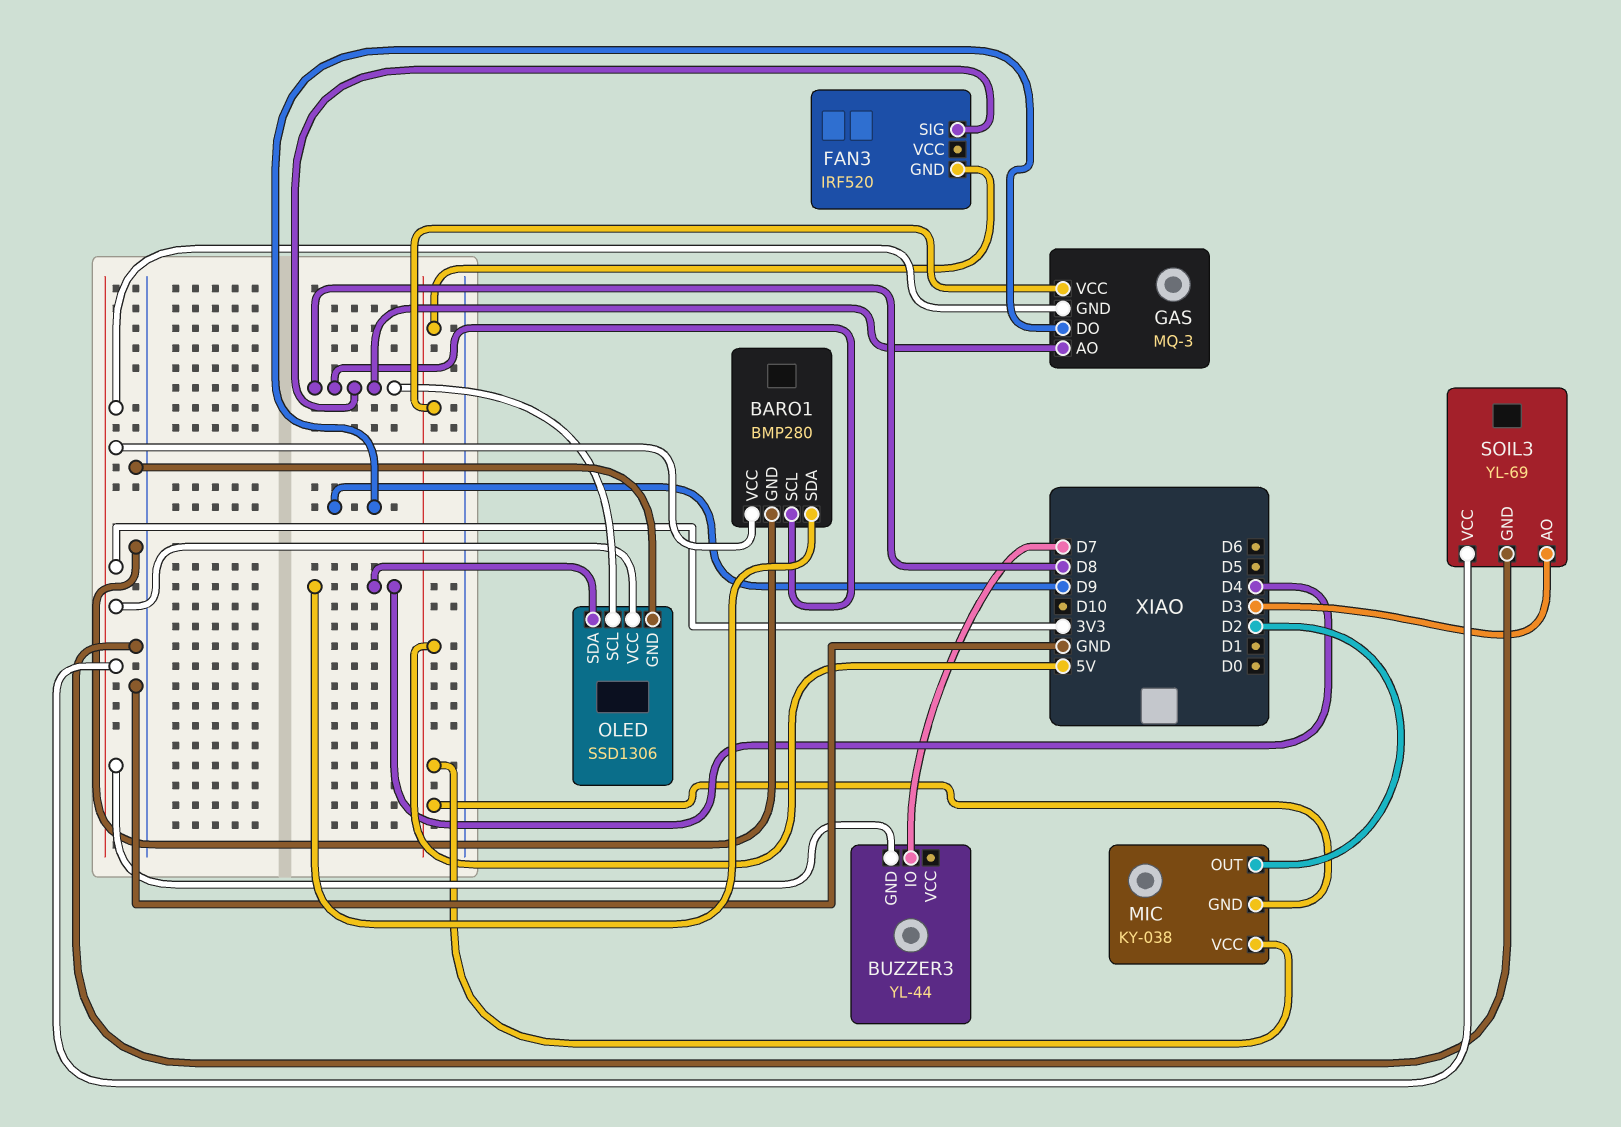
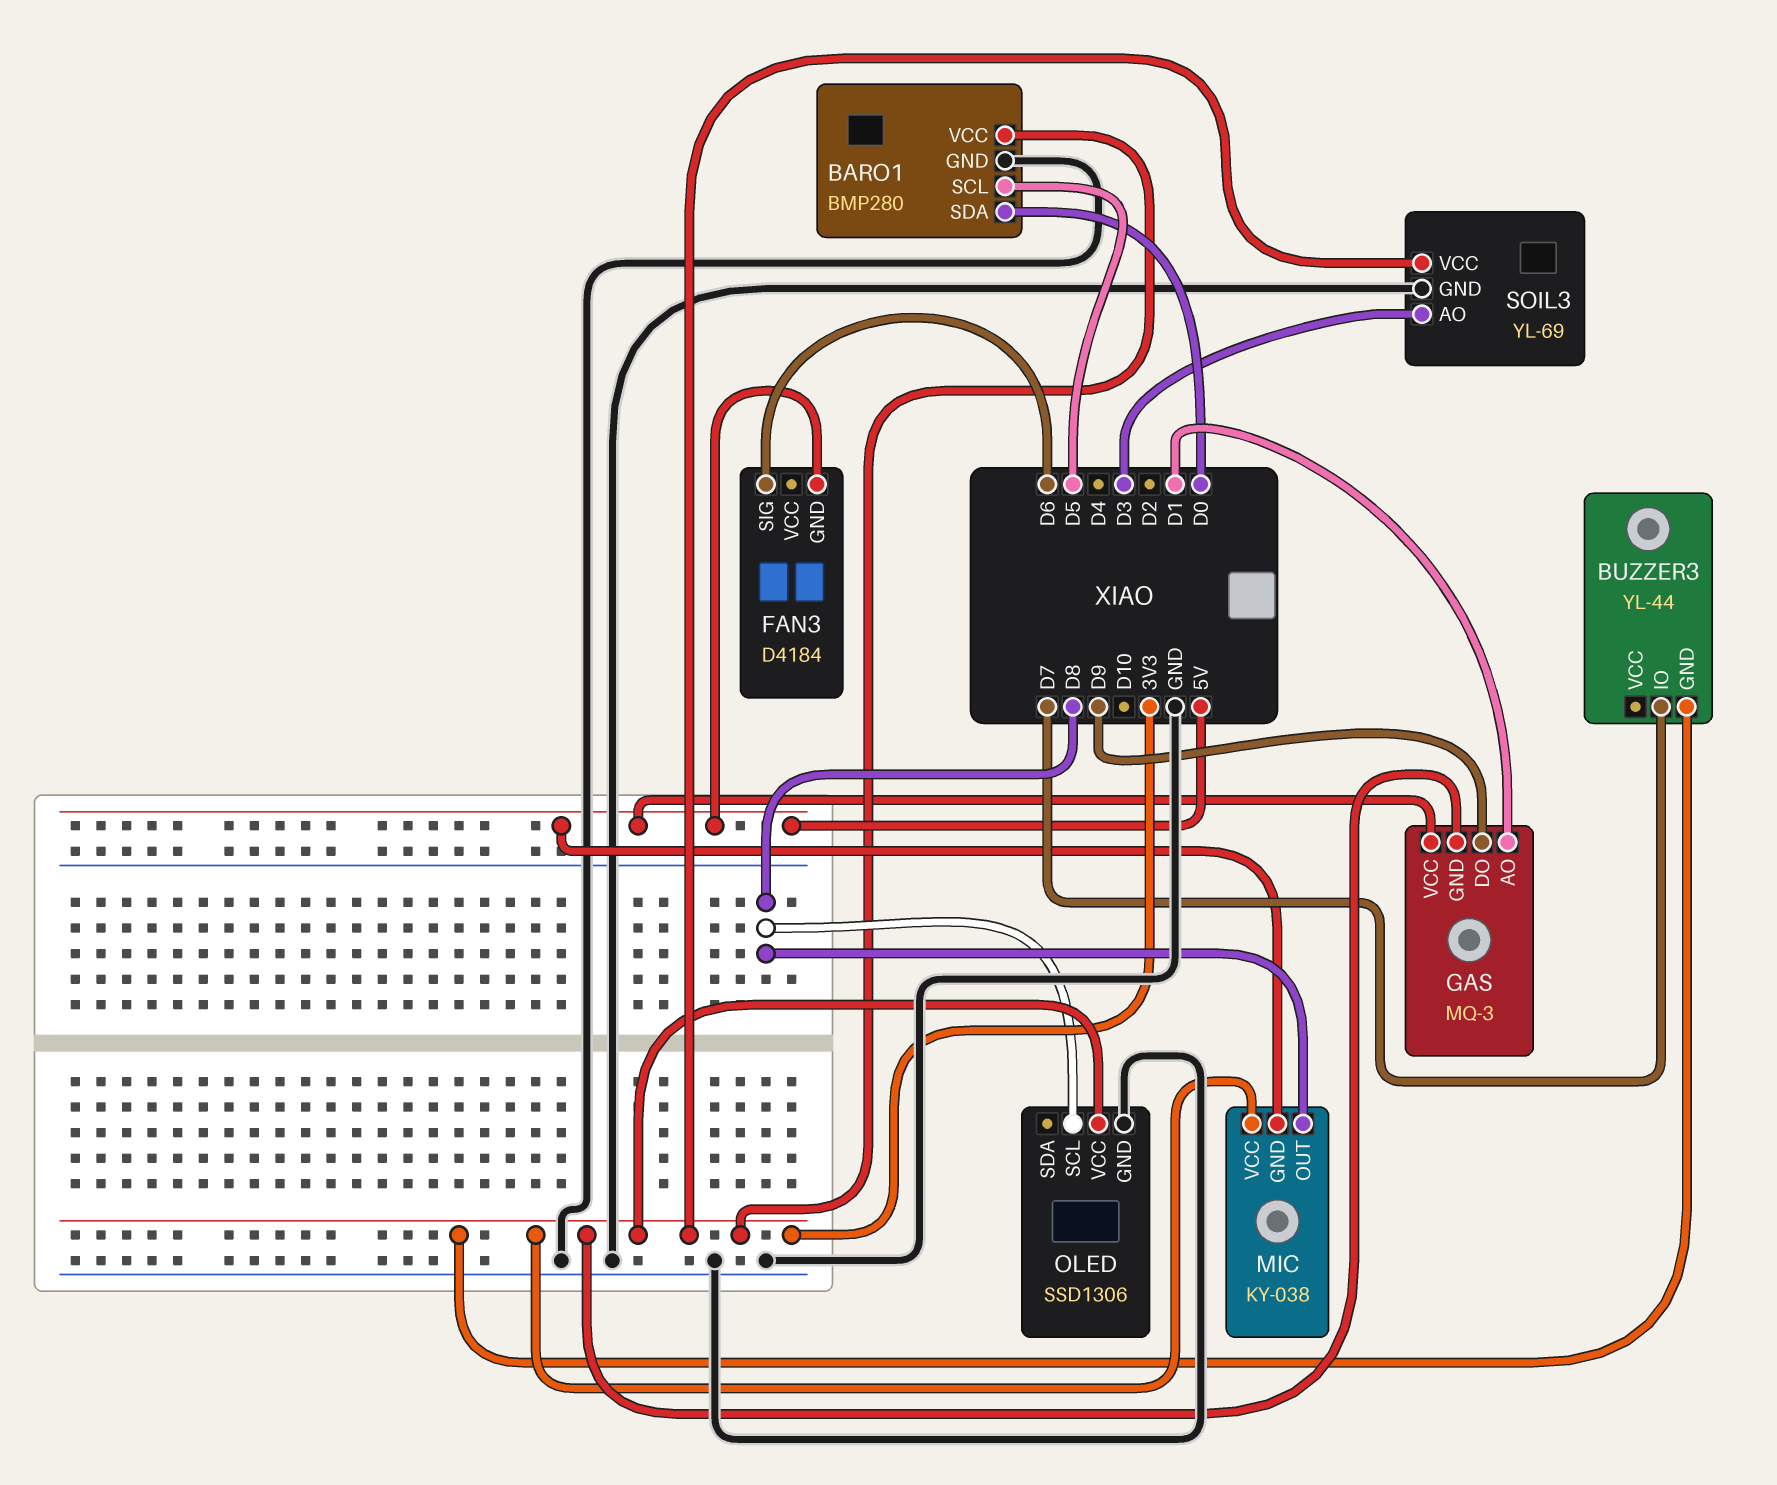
BARO1 pin SCL: D8 -> D5
BARO1 pin SDA: D4 -> D0
FAN3: IRF520 -> D4184
FAN3 pin SIG: D8 -> D6
GAS pin AO: D8 -> D1
MIC pin OUT: D2 -> D8
MIC pin VCC: 5V -> 3V3
OLED pin SDA: D4 -> none

